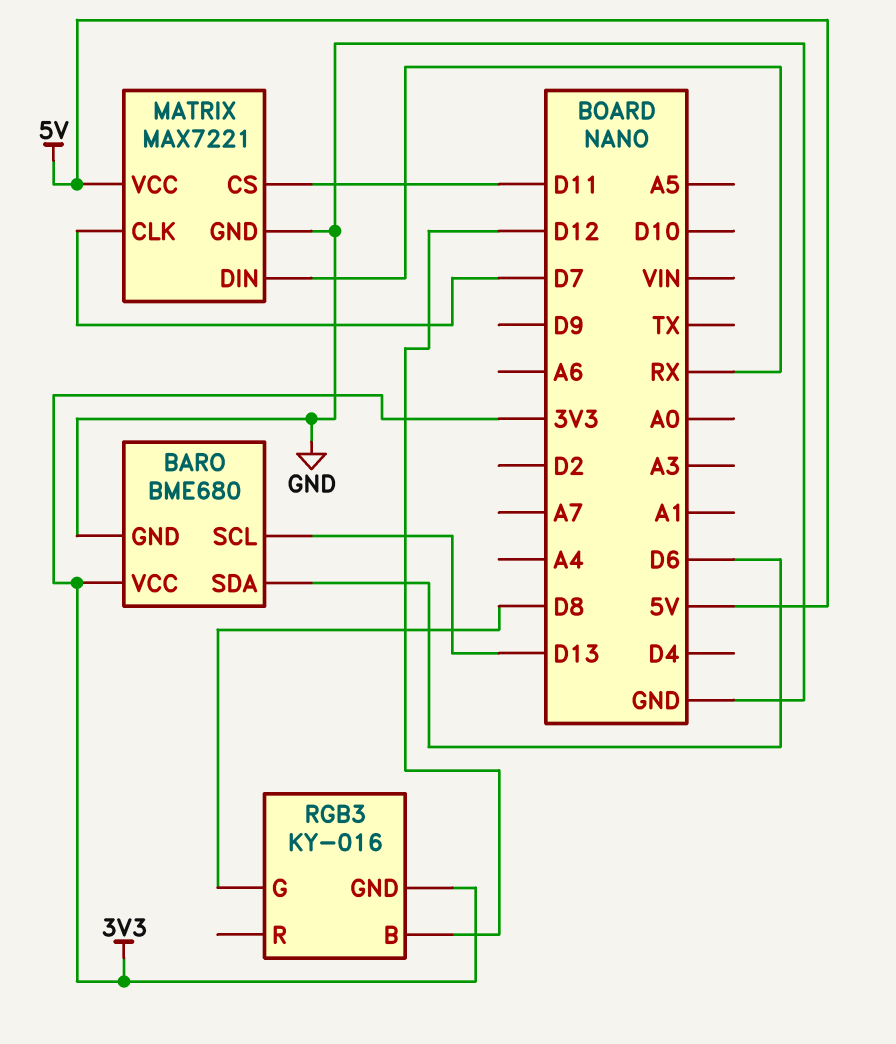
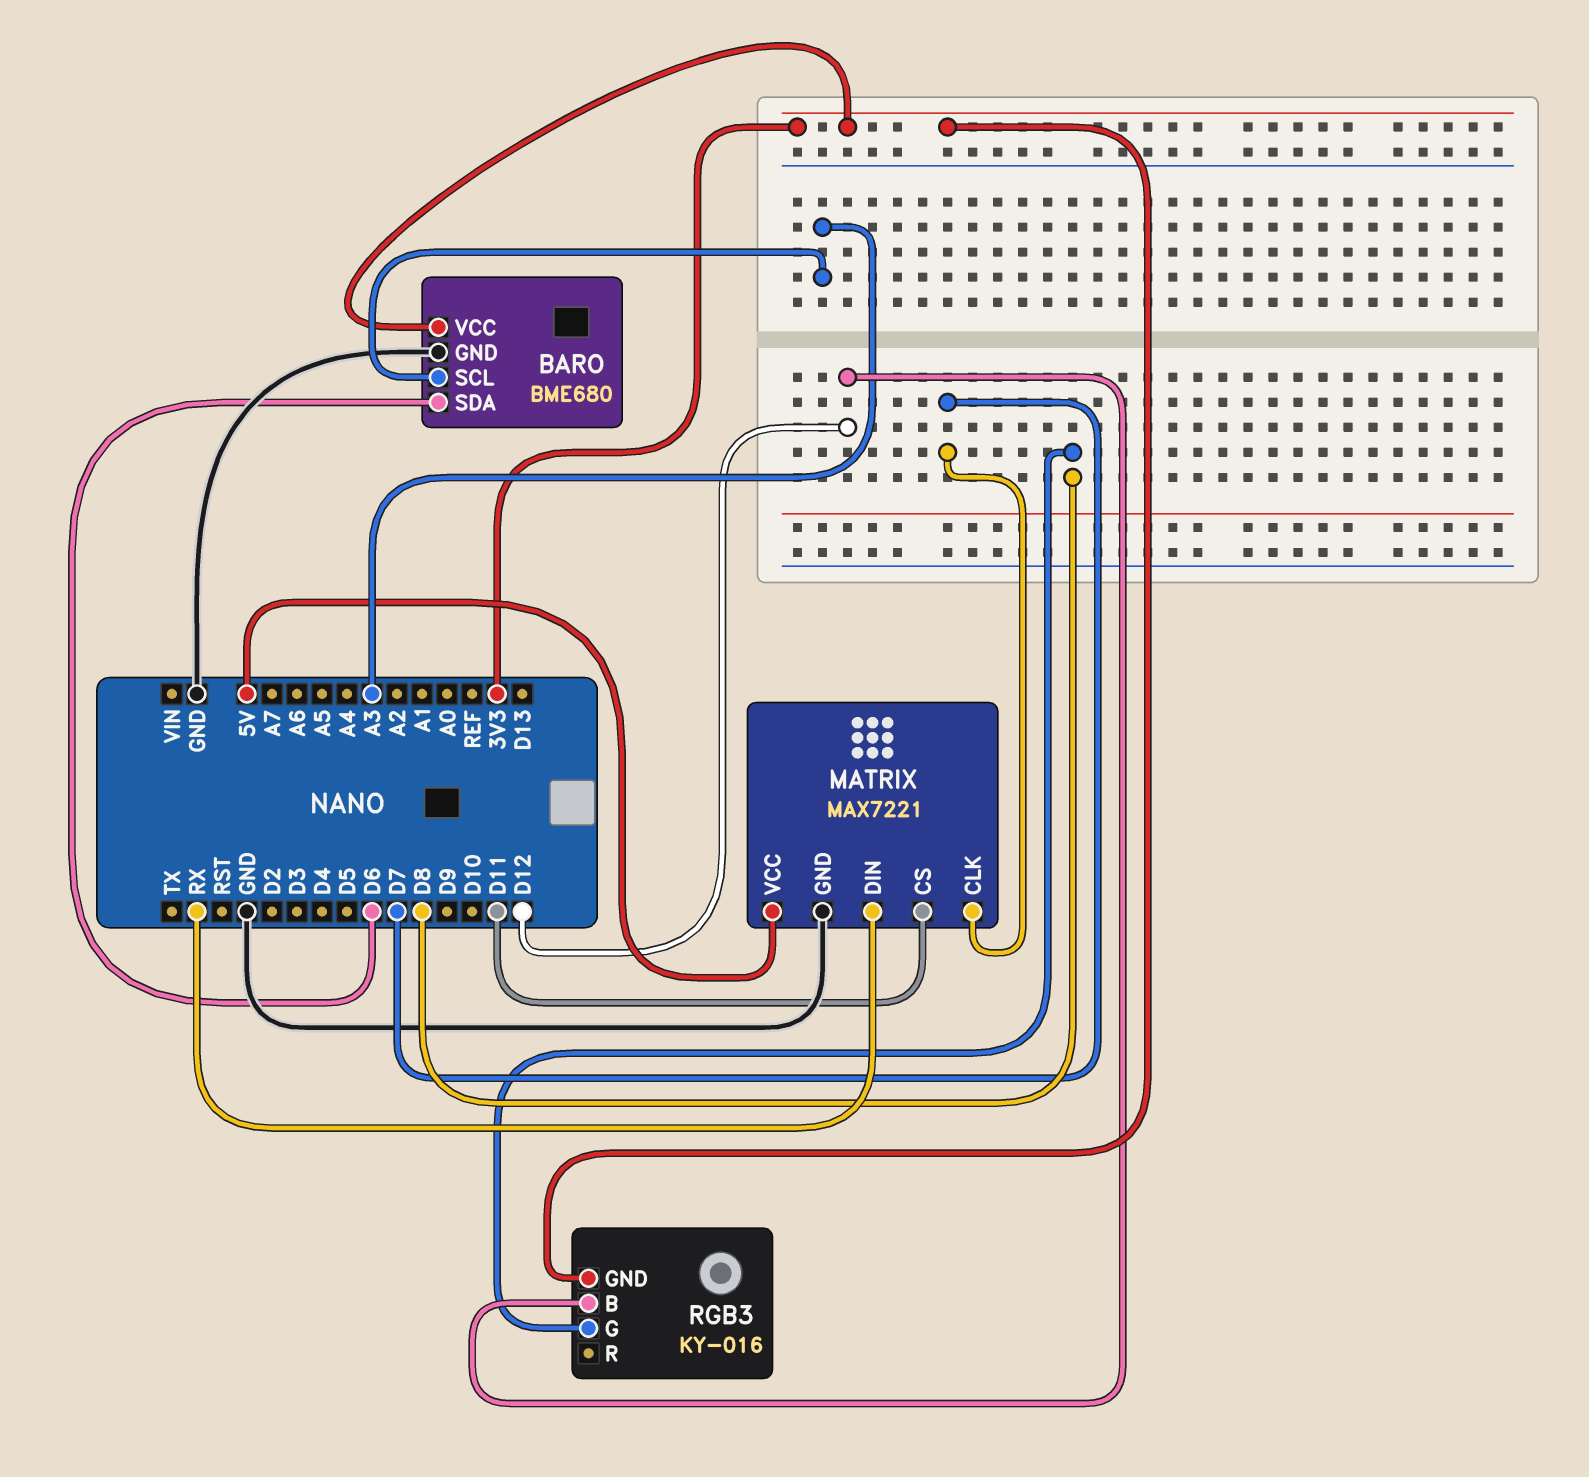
BARO pin SCL: D13 -> A3

